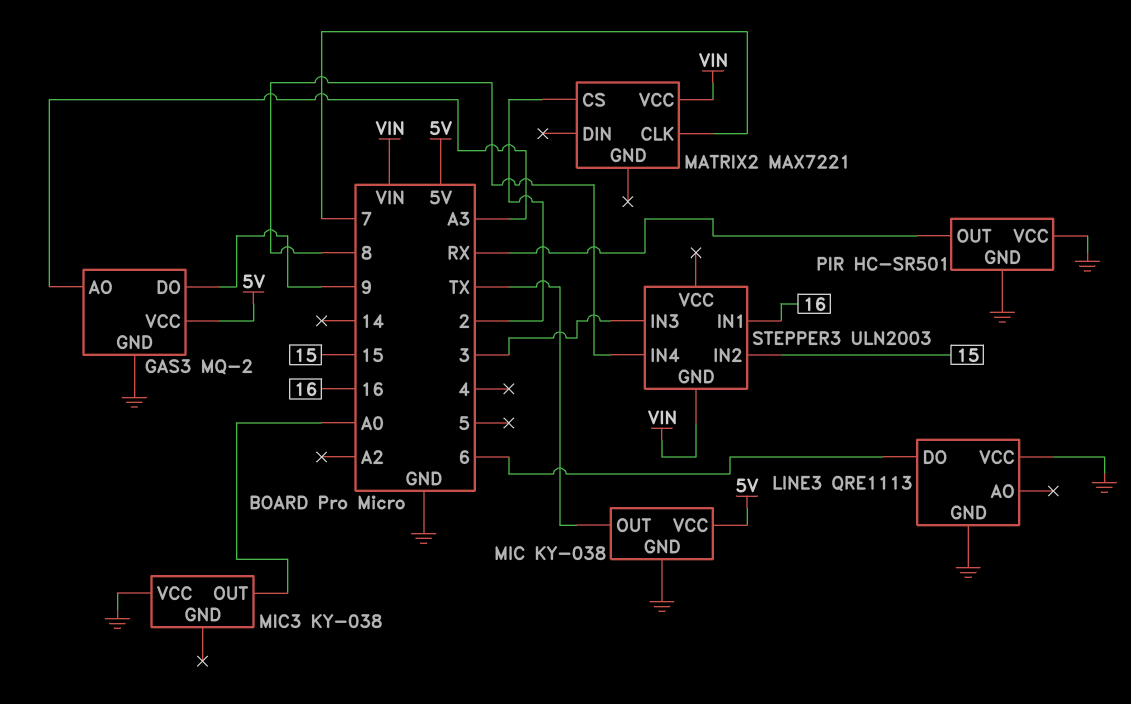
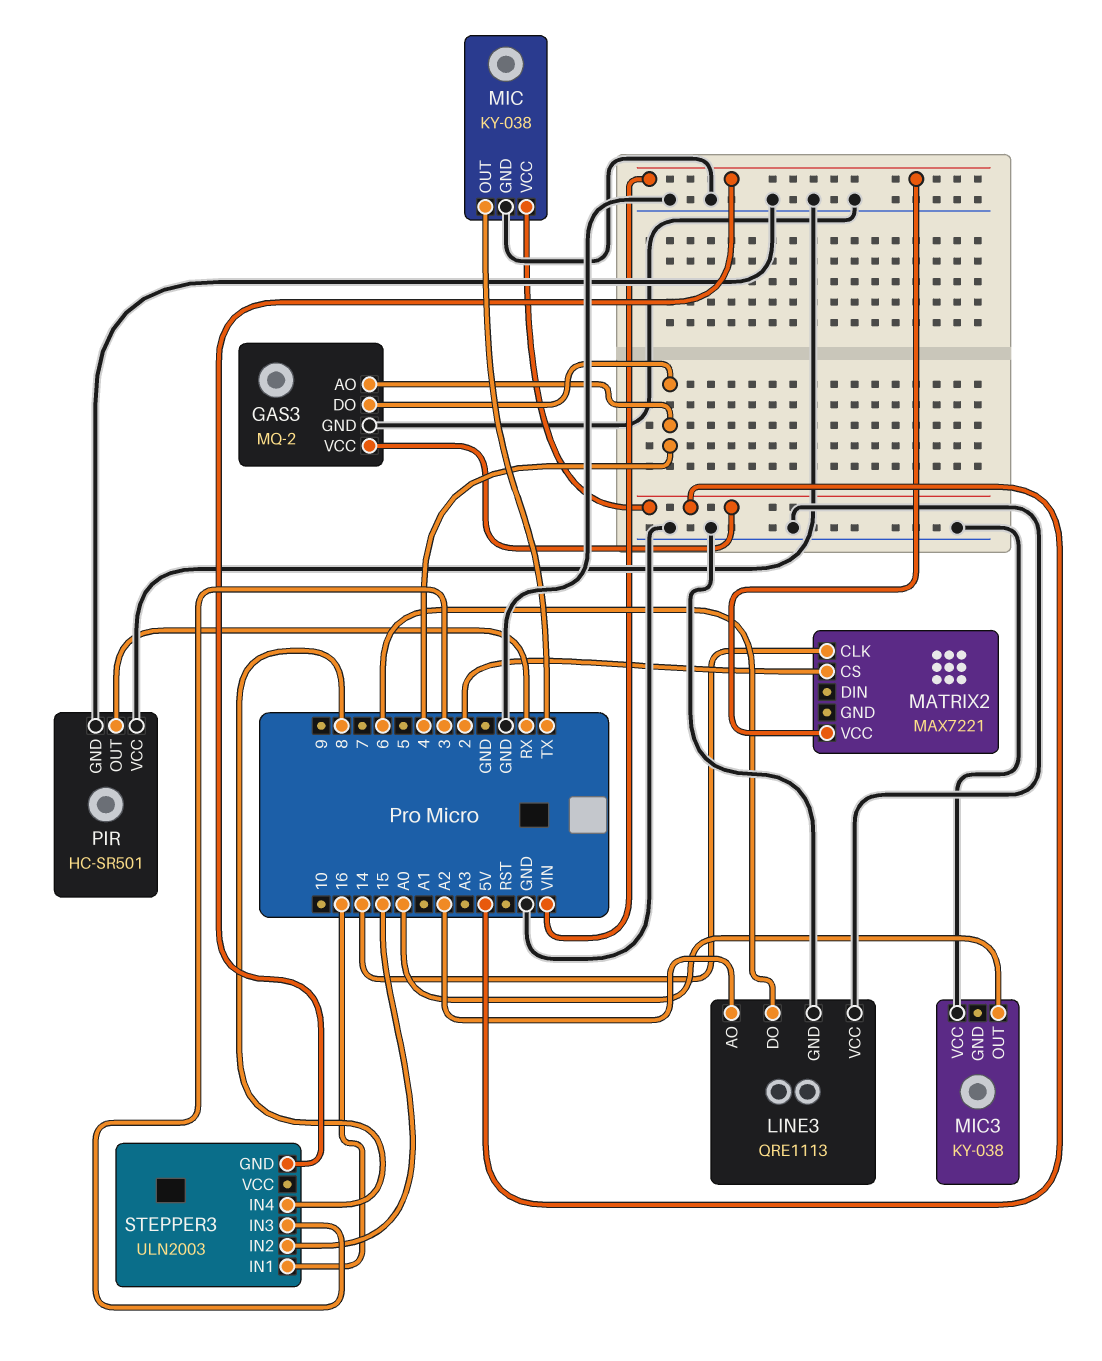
GAS3 pin AO: A3 -> 4
GAS3 pin DO: 9 -> 4
LINE3 pin AO: none -> A2
MATRIX2 pin CLK: 7 -> 14

